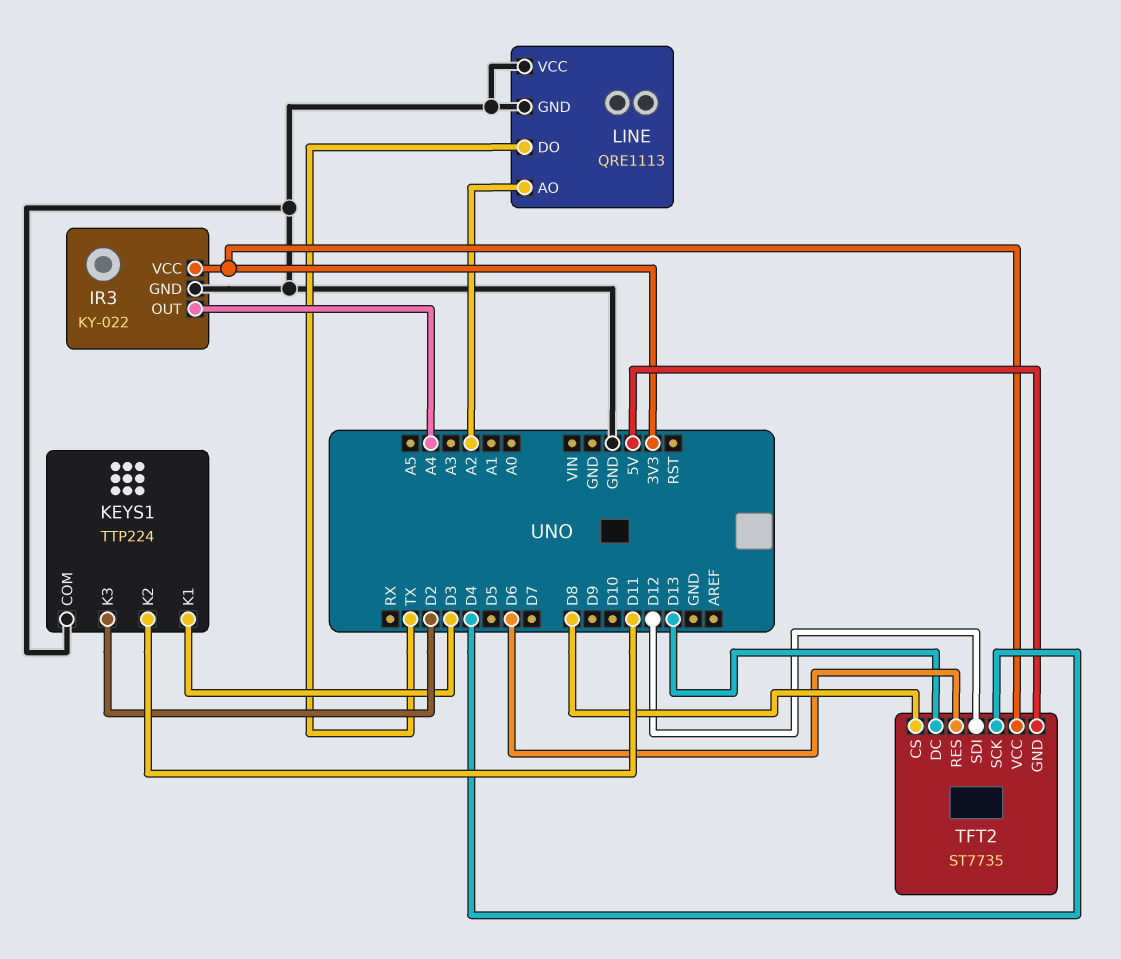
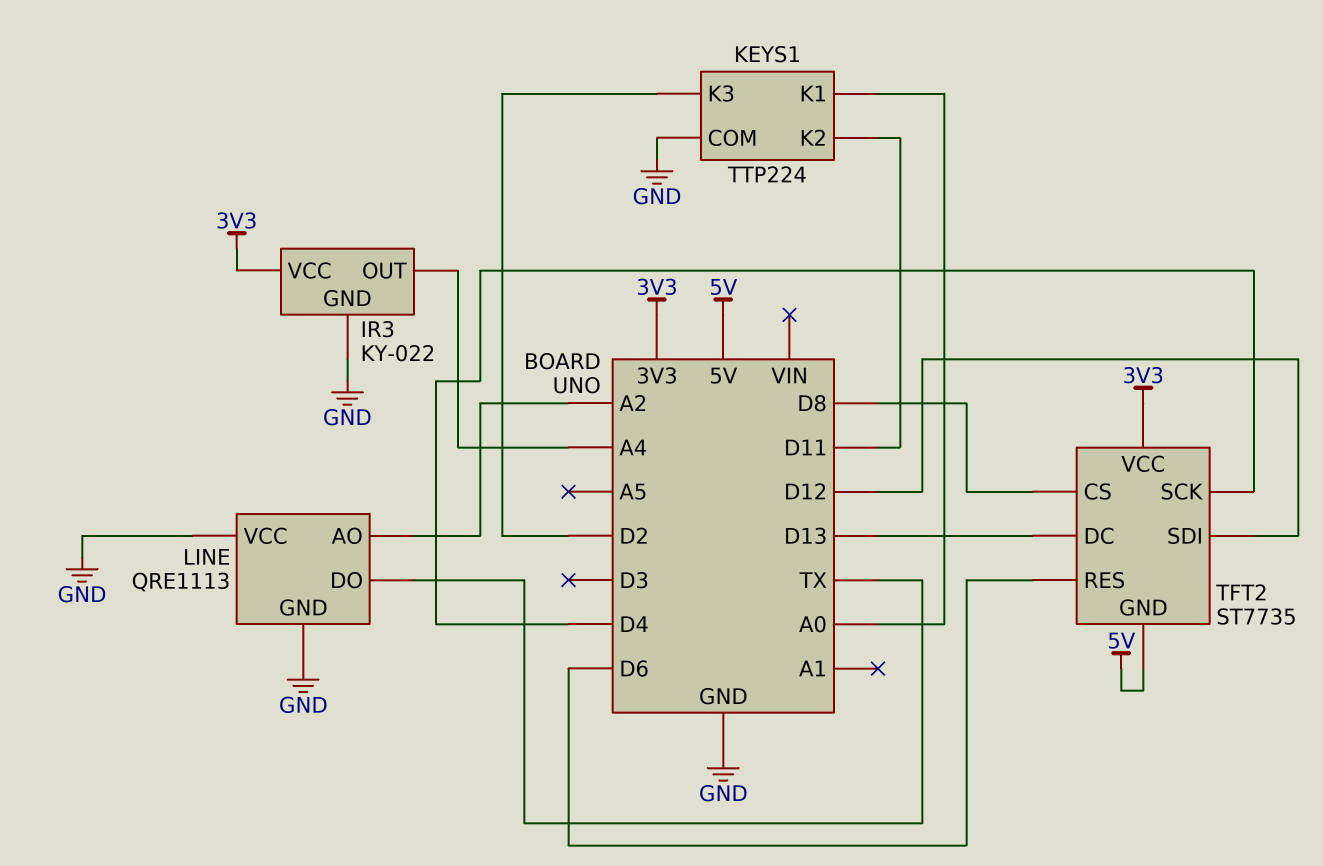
KEYS1 pin K1: D3 -> A0

